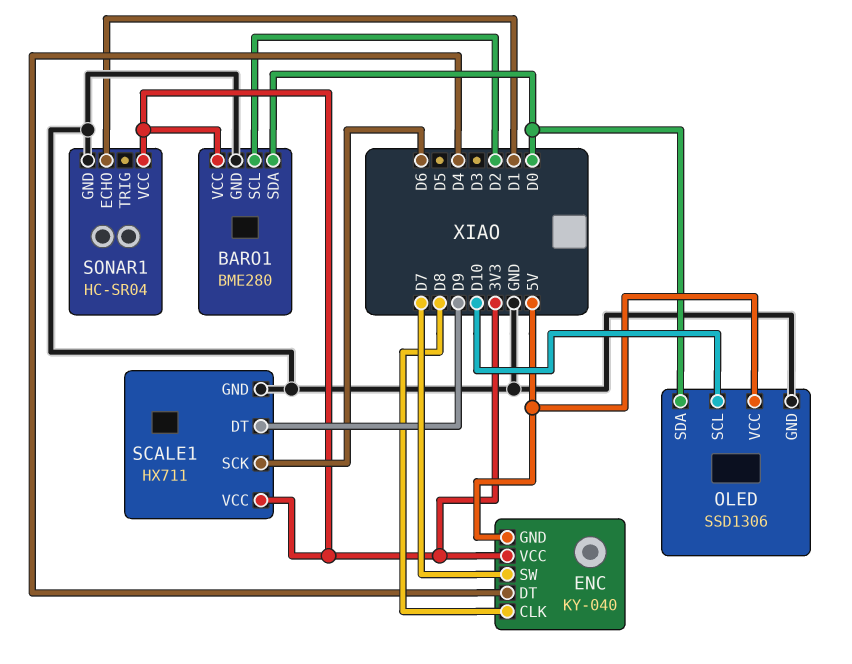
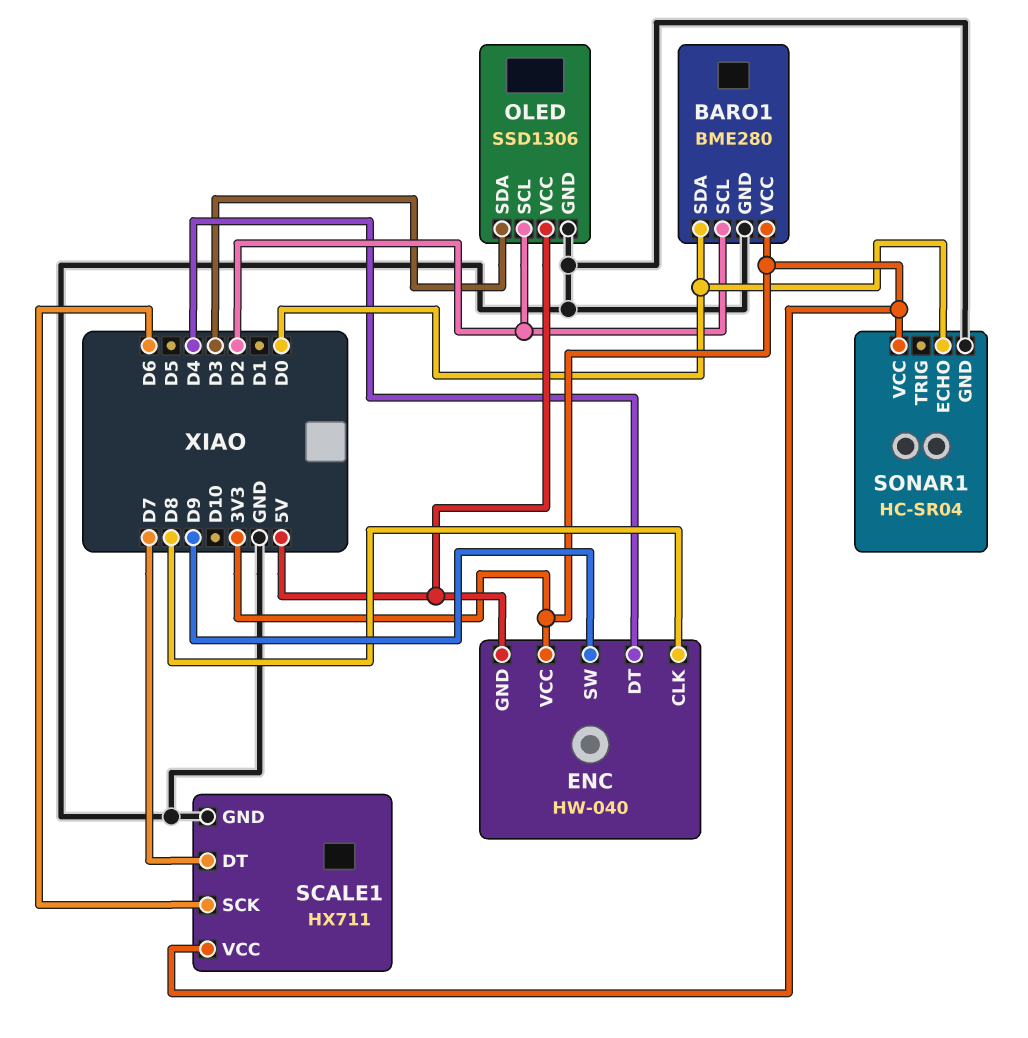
ENC: KY-040 -> HW-040
ENC pin SW: D7 -> D9
OLED pin SCL: D10 -> D2
OLED pin SDA: D0 -> D3
SCALE1 pin DT: D9 -> D7
SONAR1 pin ECHO: D1 -> D0

